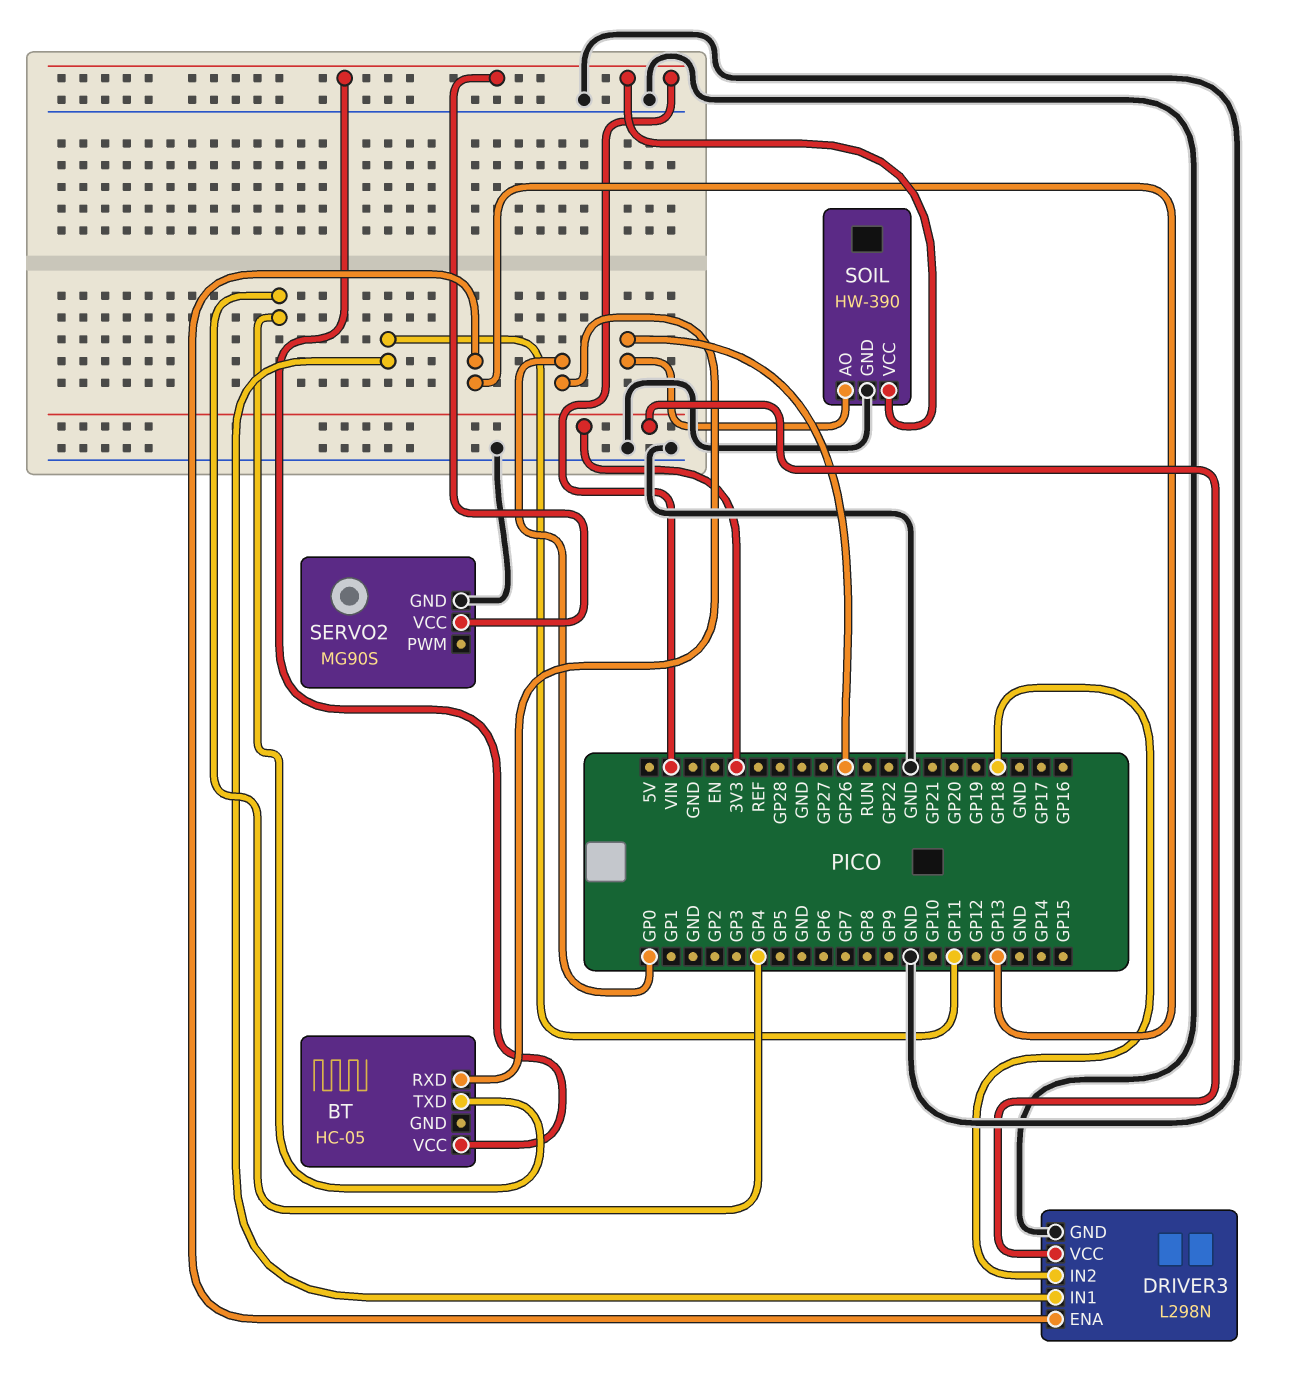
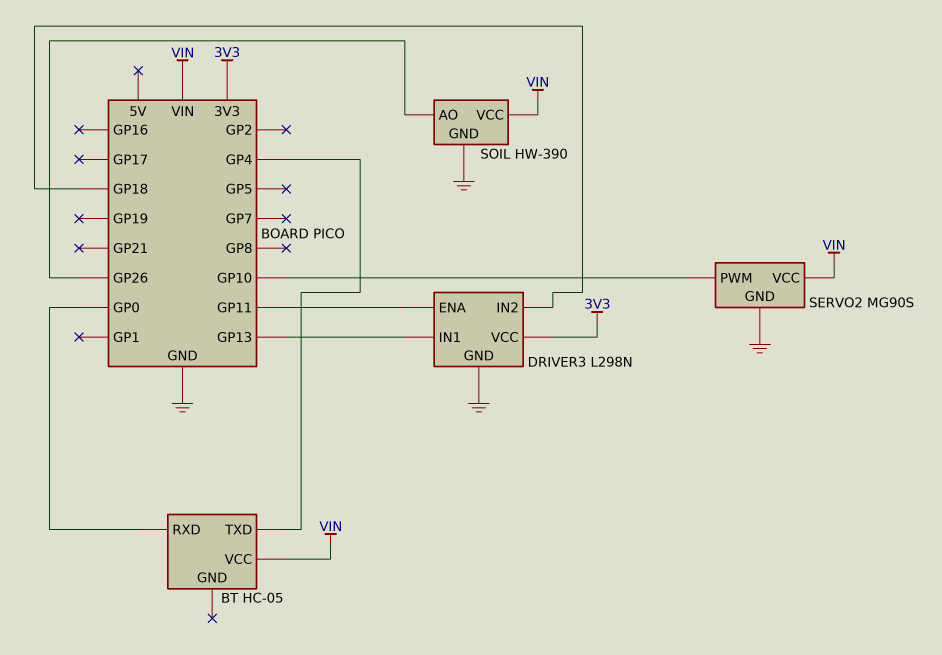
DRIVER3 pin ENA: GP13 -> GP11
DRIVER3 pin IN1: GP11 -> GP13
SERVO2 pin PWM: none -> GP10

